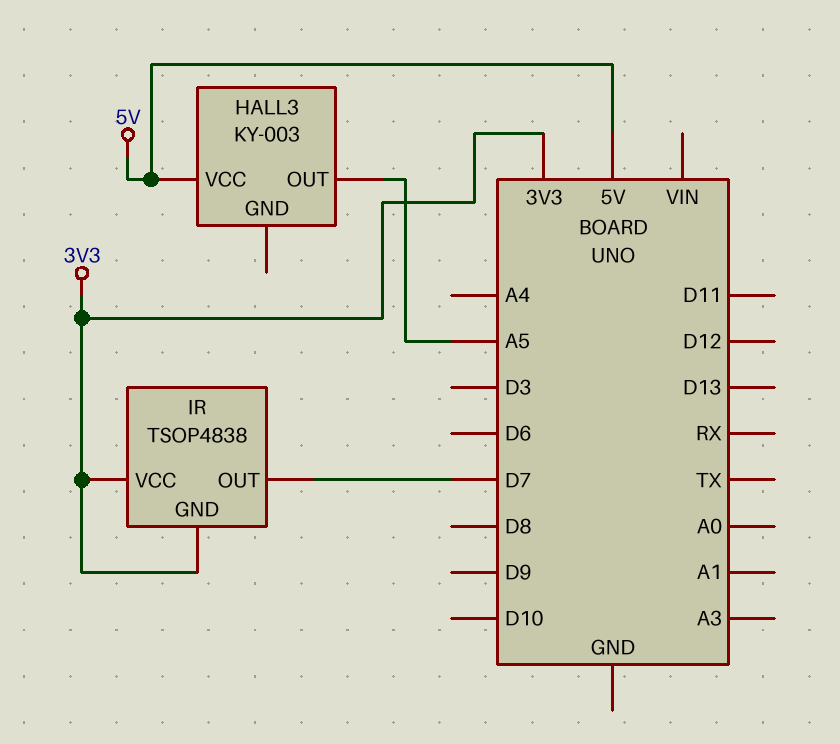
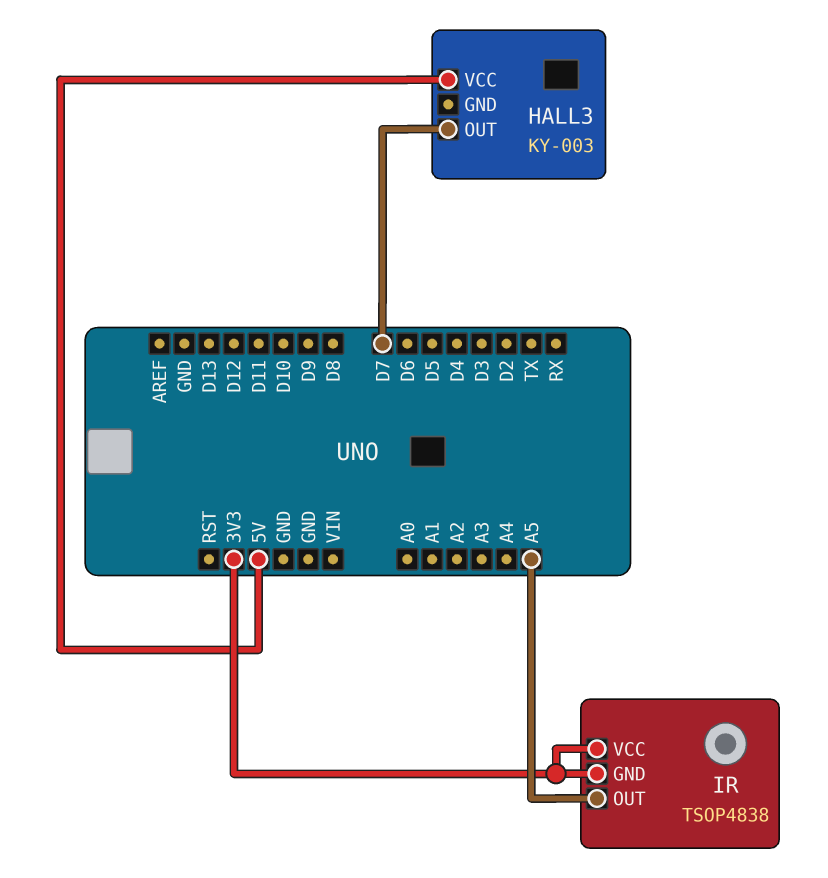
HALL3 pin OUT: A5 -> D7
IR pin OUT: D7 -> A5

